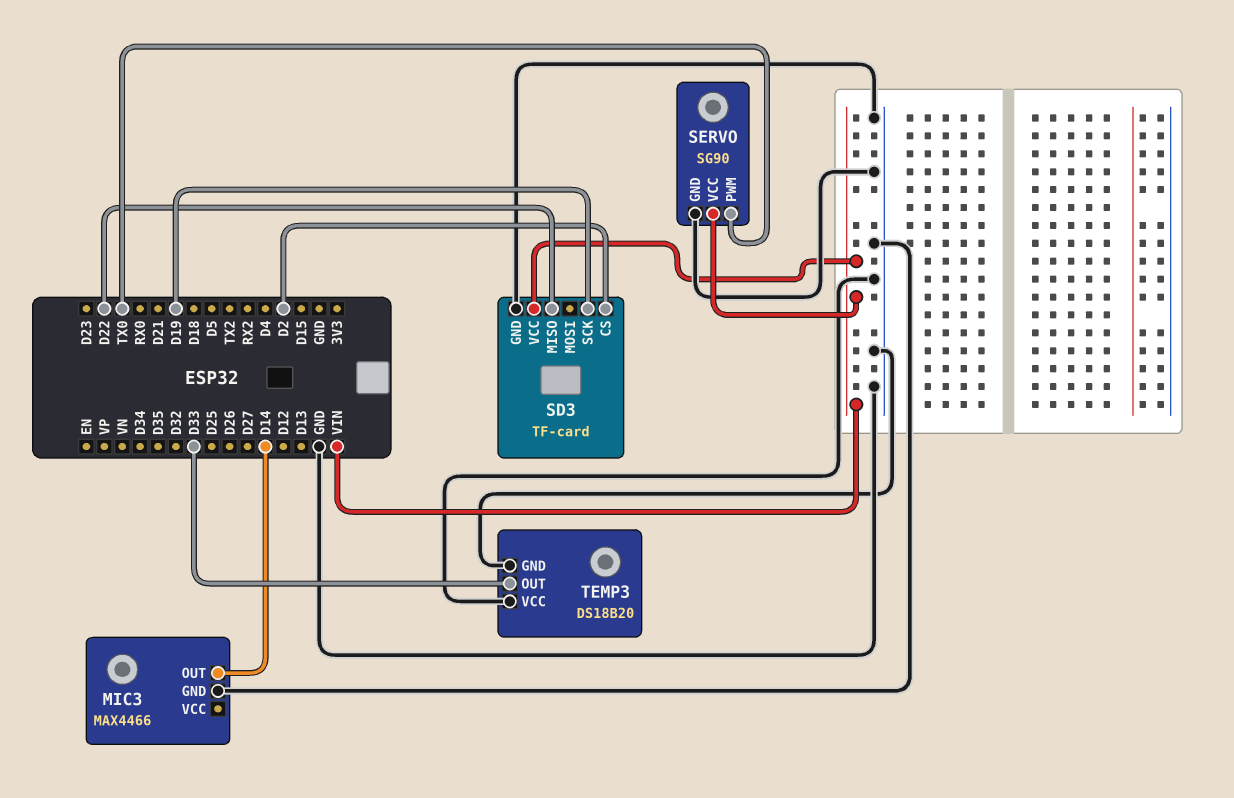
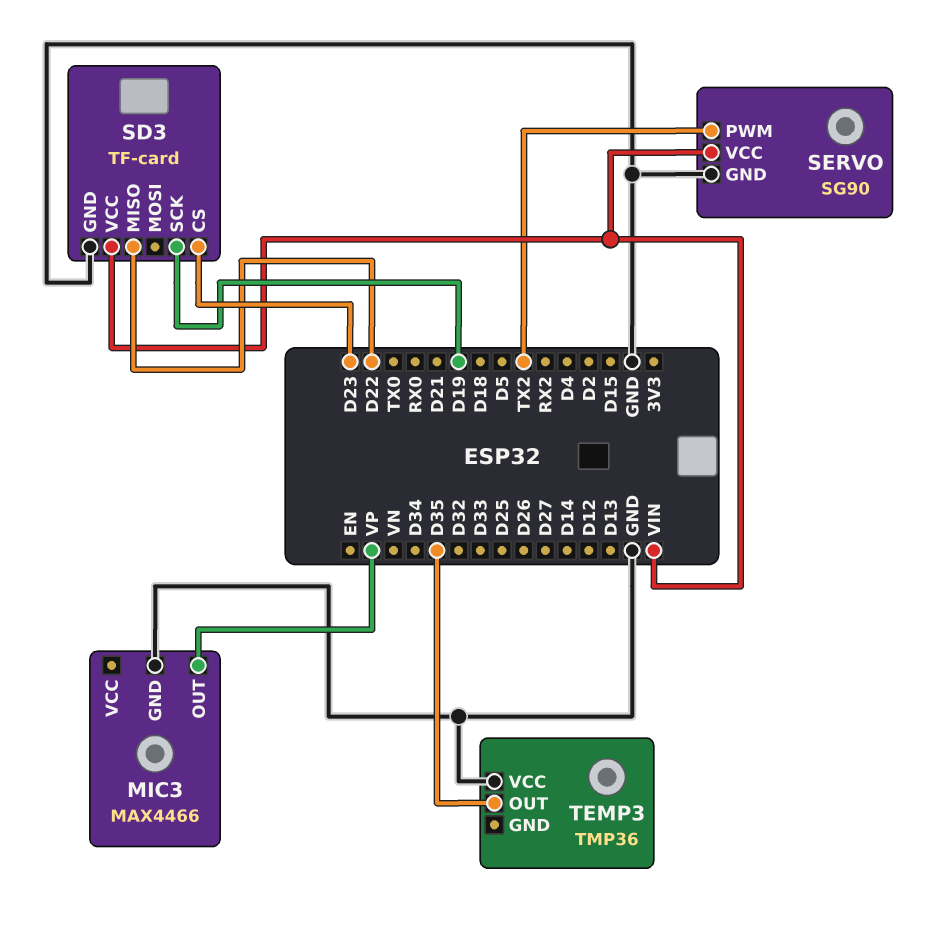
MIC3 pin OUT: D14 -> VP
SD3 pin CS: D2 -> D23
SERVO pin PWM: TX0 -> TX2
TEMP3: DS18B20 -> TMP36
TEMP3 pin GND: GND -> none
TEMP3 pin OUT: D33 -> D35

